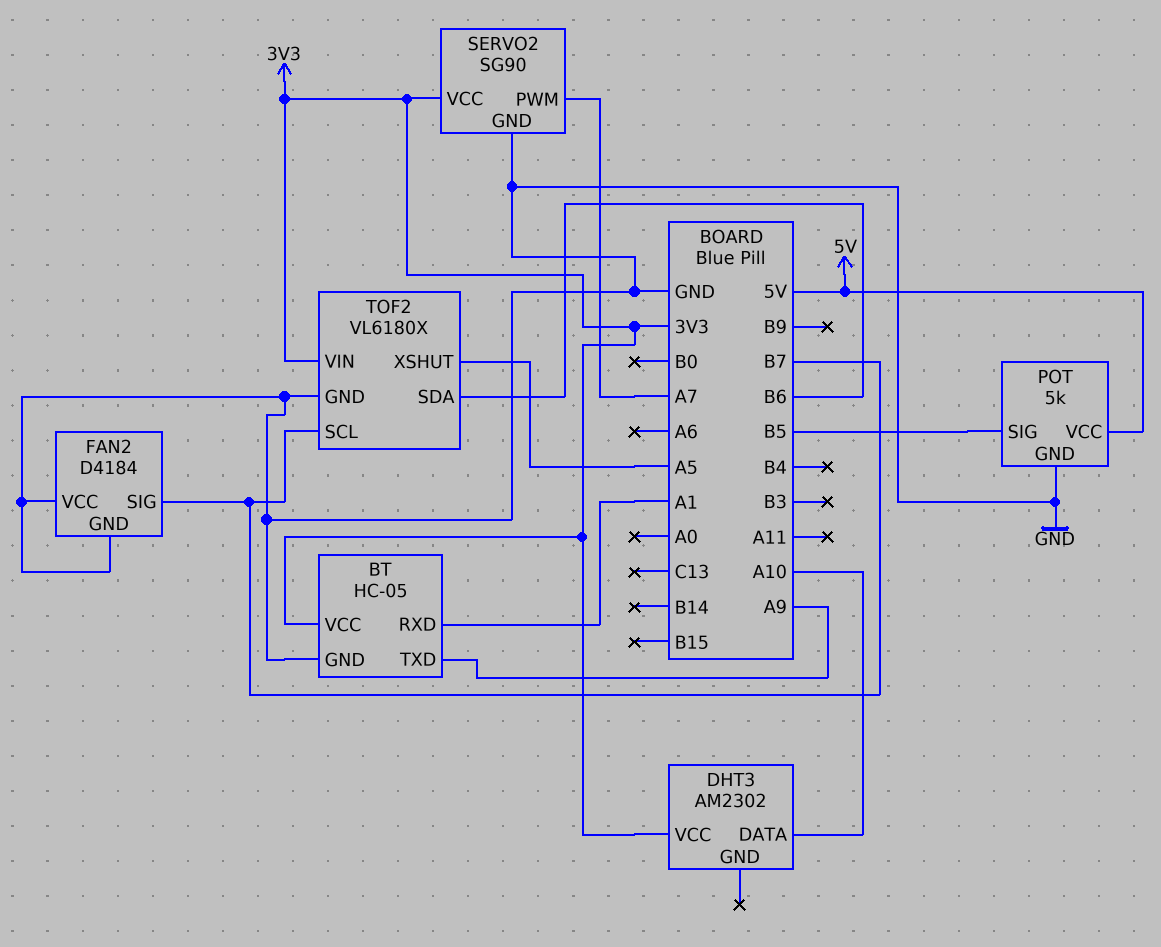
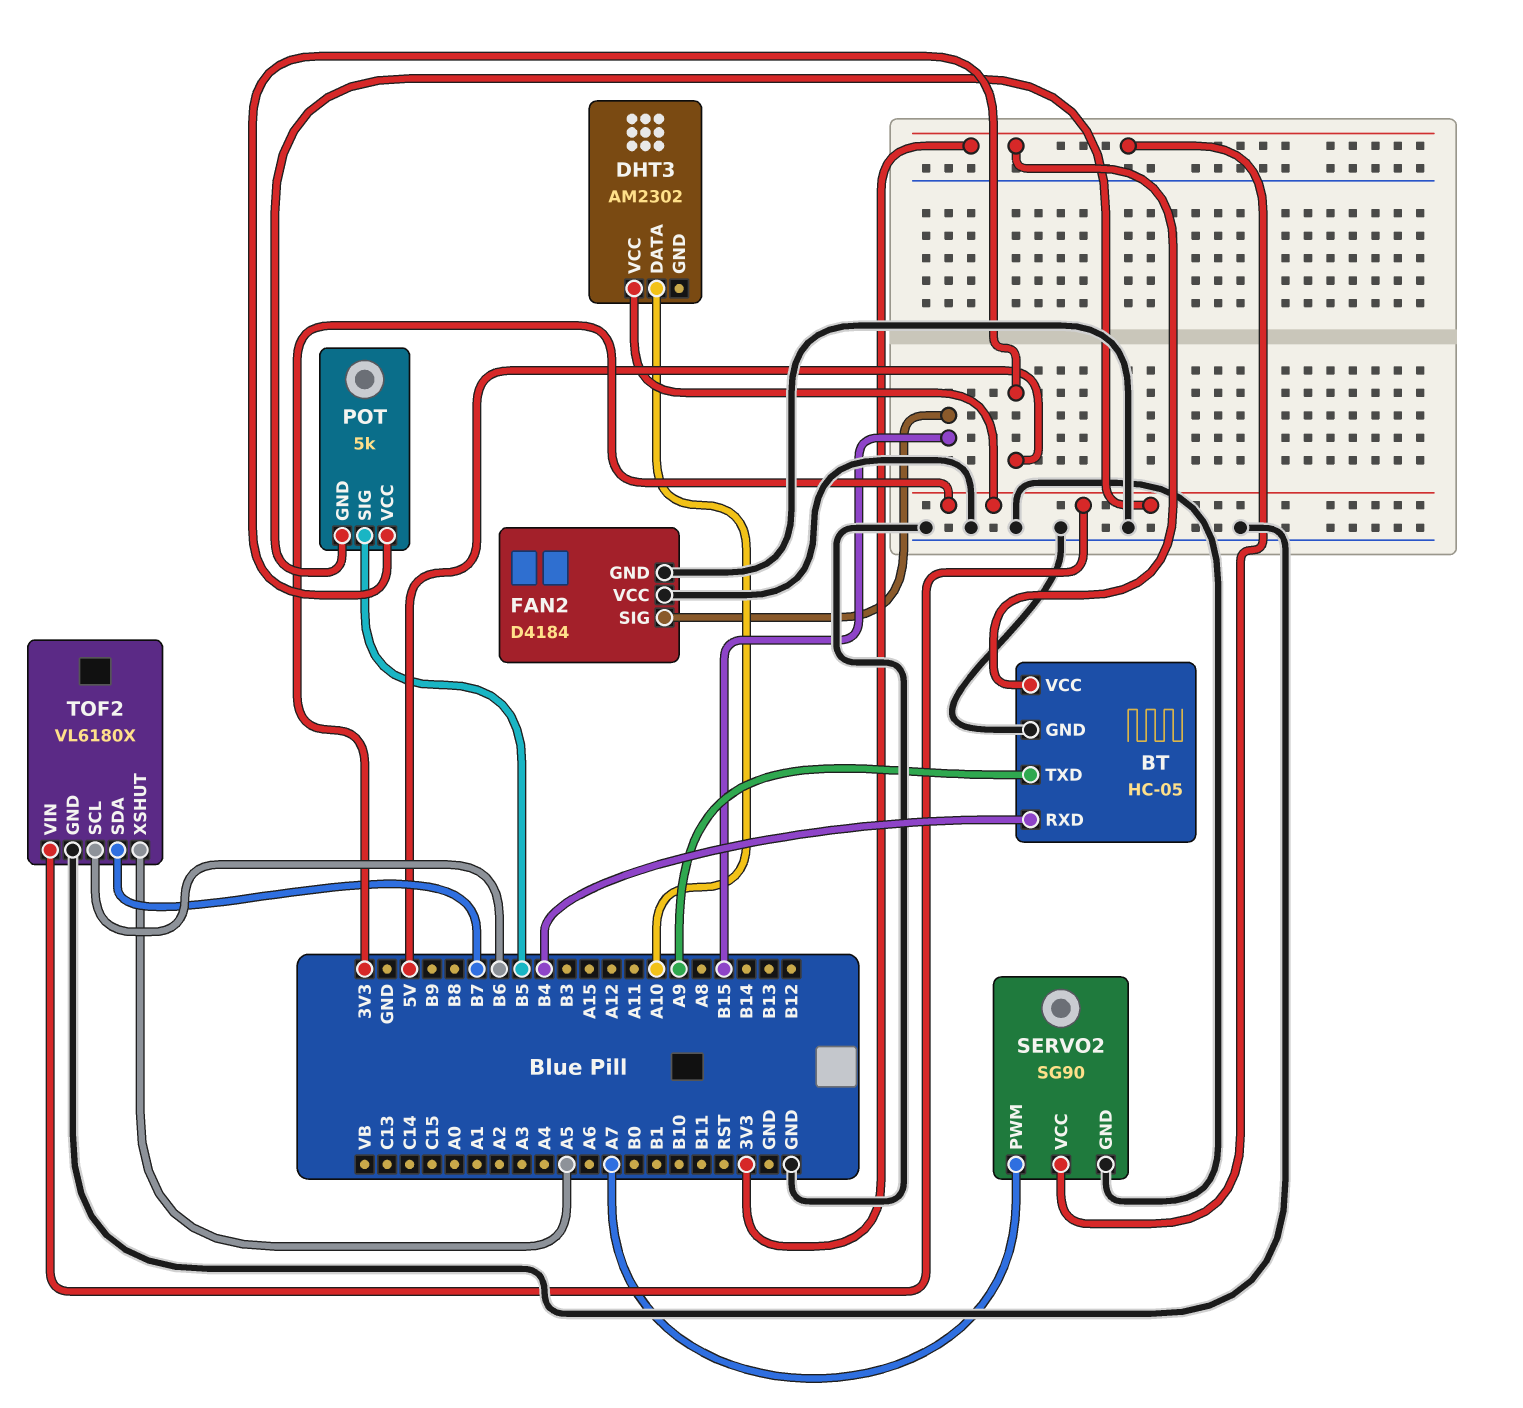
BT pin RXD: A1 -> B4
FAN2 pin SIG: B7 -> B15
POT pin GND: GND -> 3V3
TOF2 pin SCL: B7 -> B6
TOF2 pin SDA: B6 -> B7

